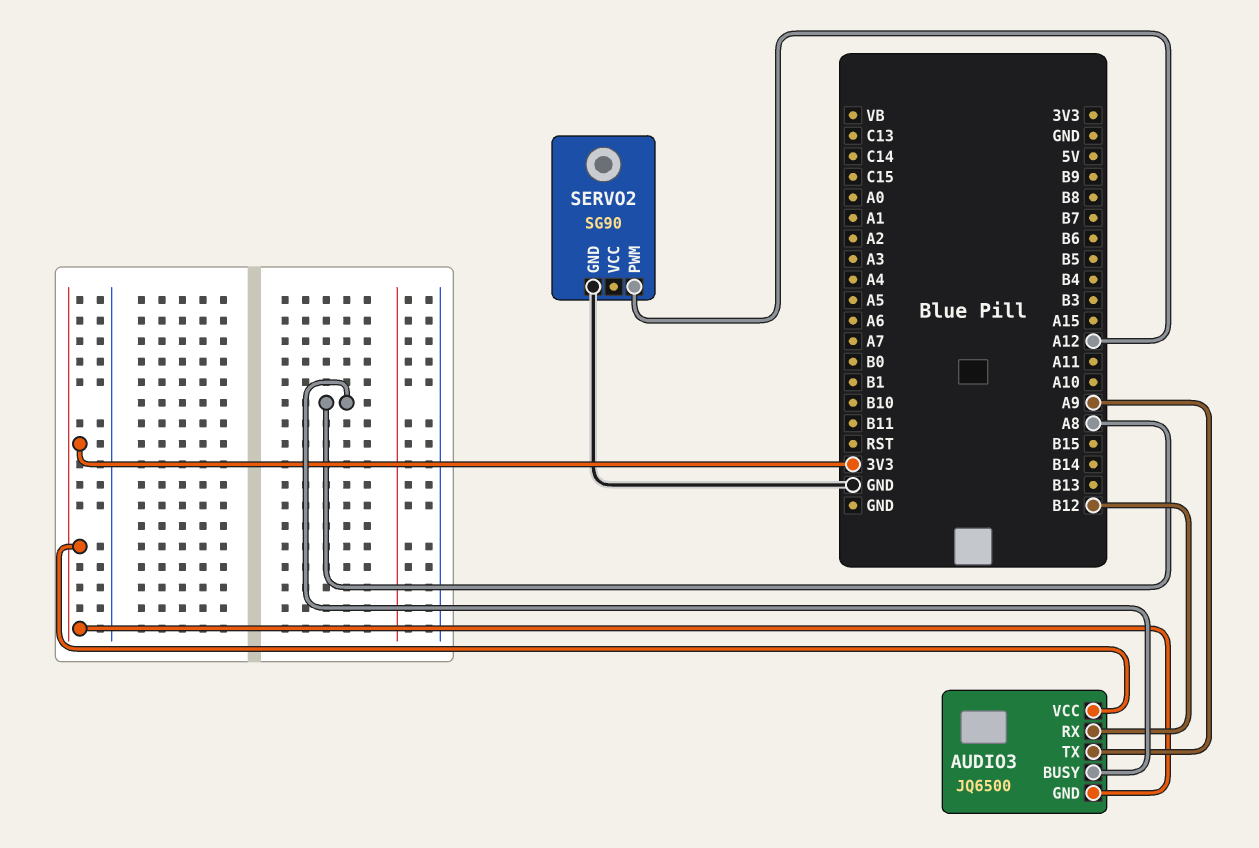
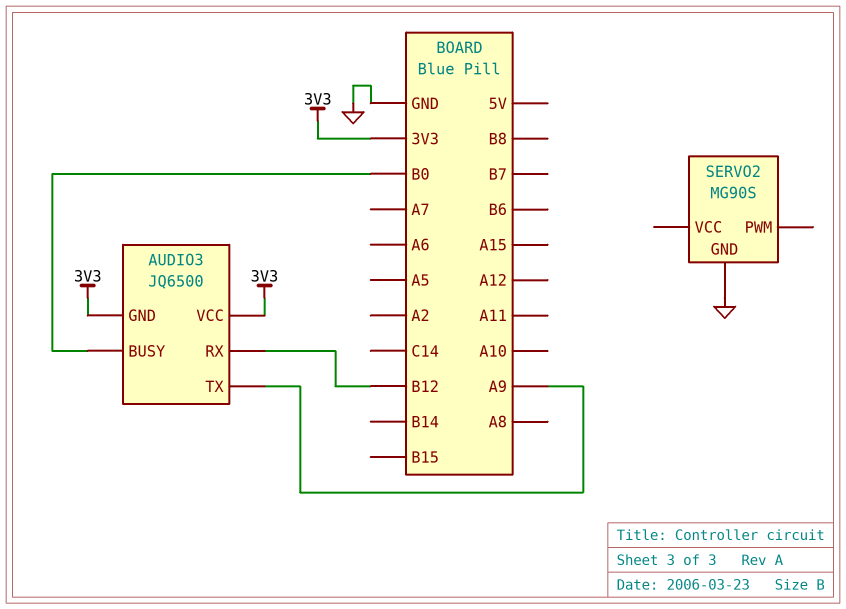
AUDIO3 pin BUSY: A8 -> B0
SERVO2: SG90 -> MG90S
SERVO2 pin PWM: A12 -> none

